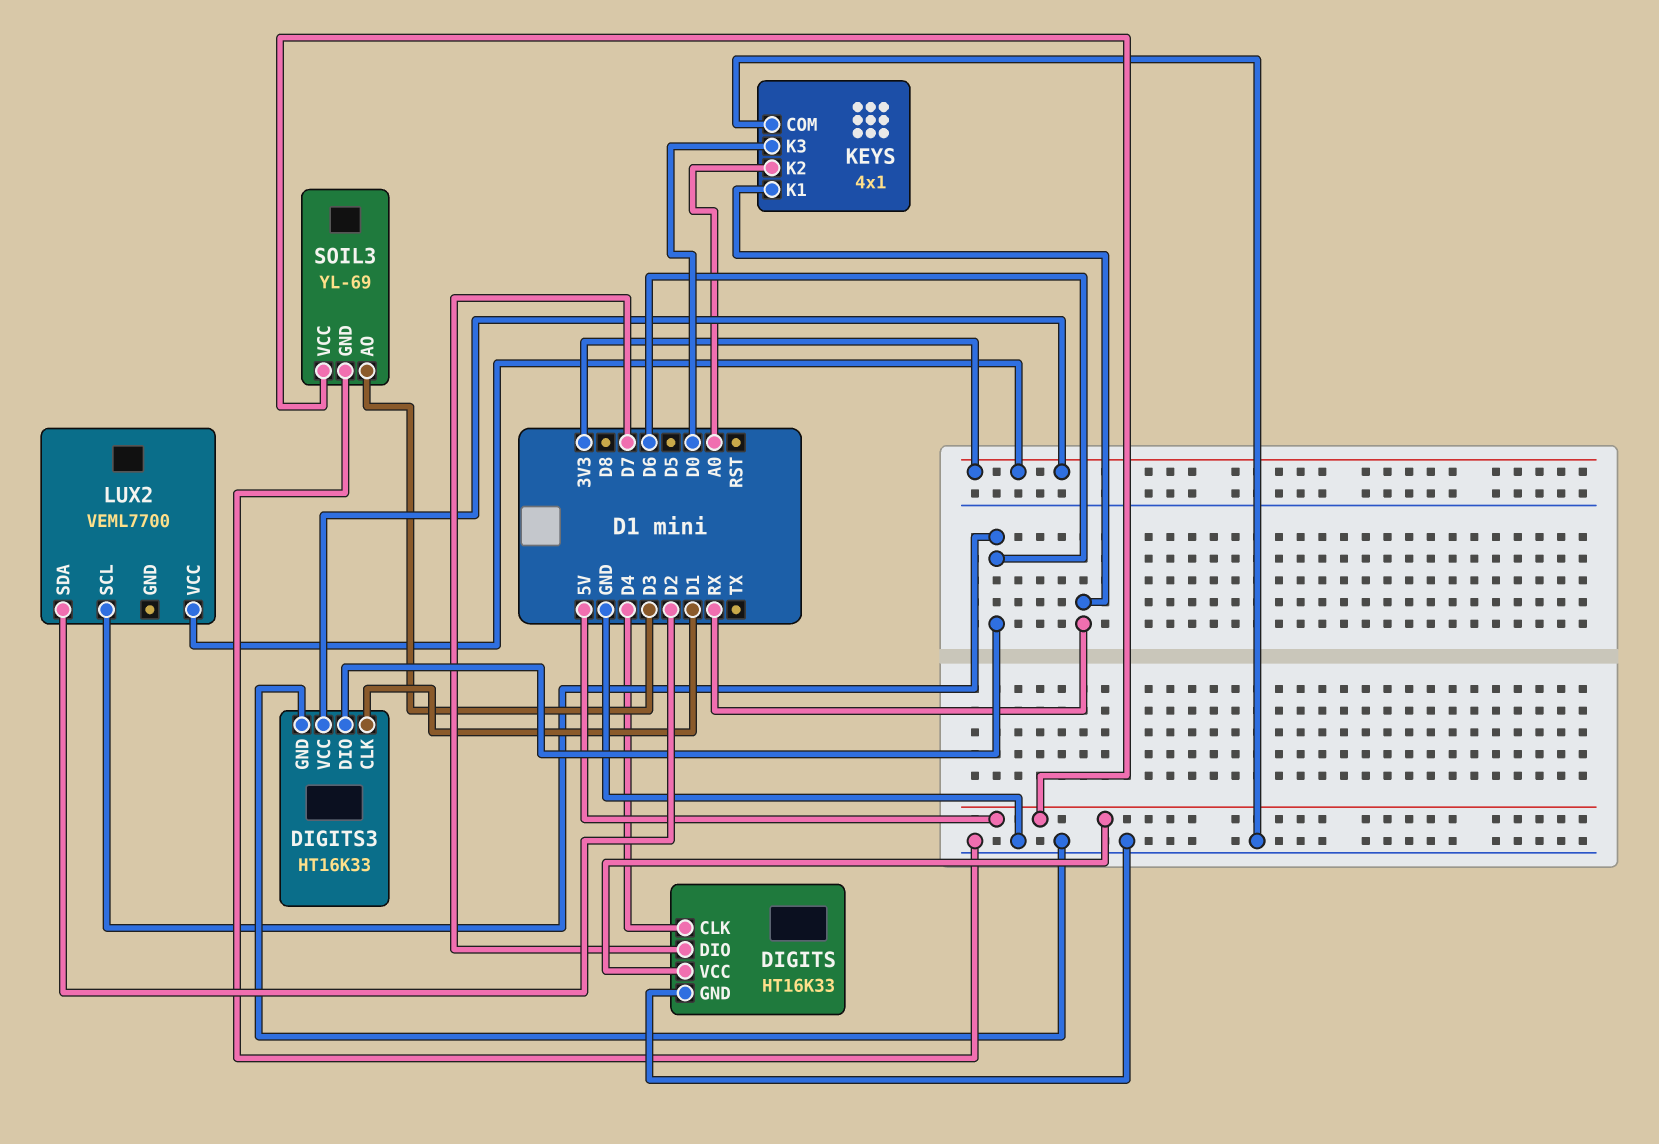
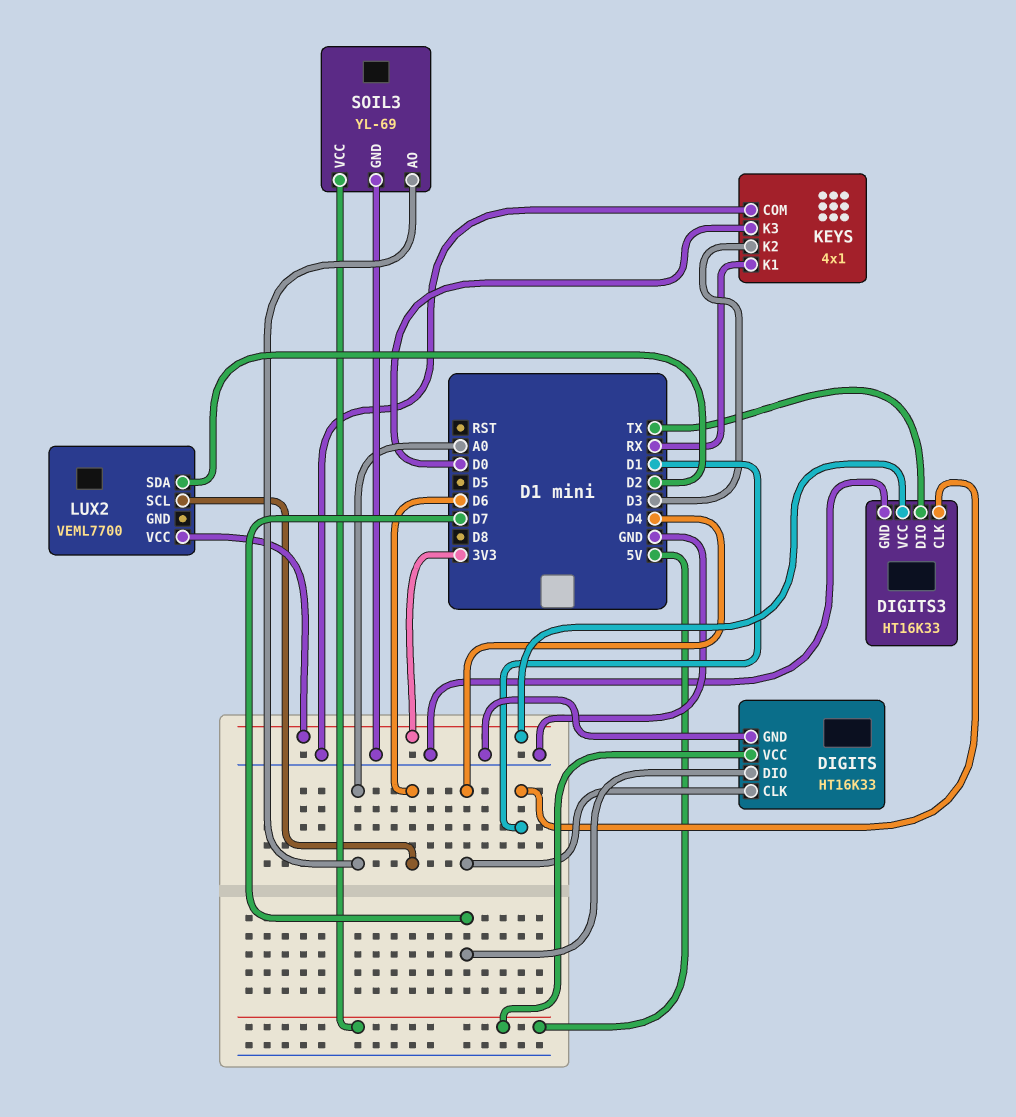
DIGITS3 pin DIO: D6 -> TX
KEYS pin K2: A0 -> D3
SOIL3 pin AO: D3 -> A0

